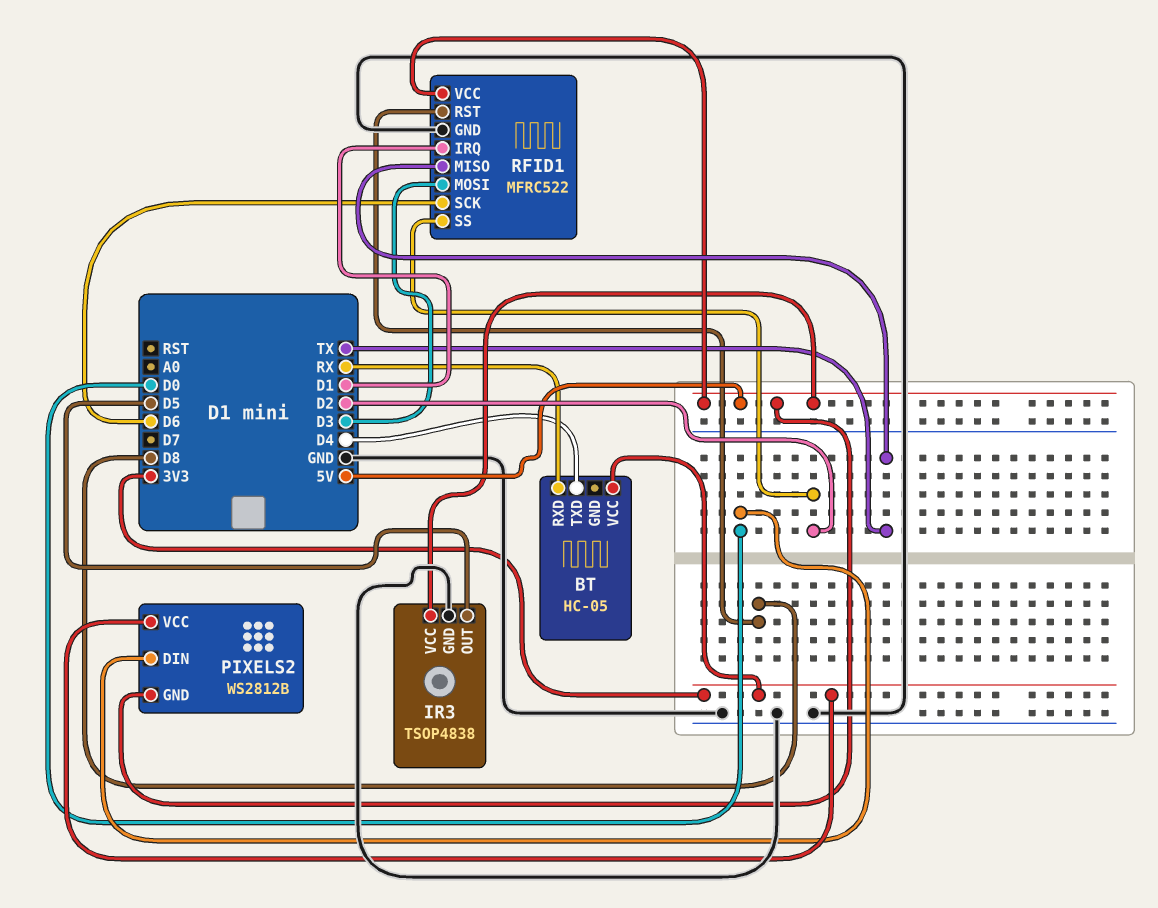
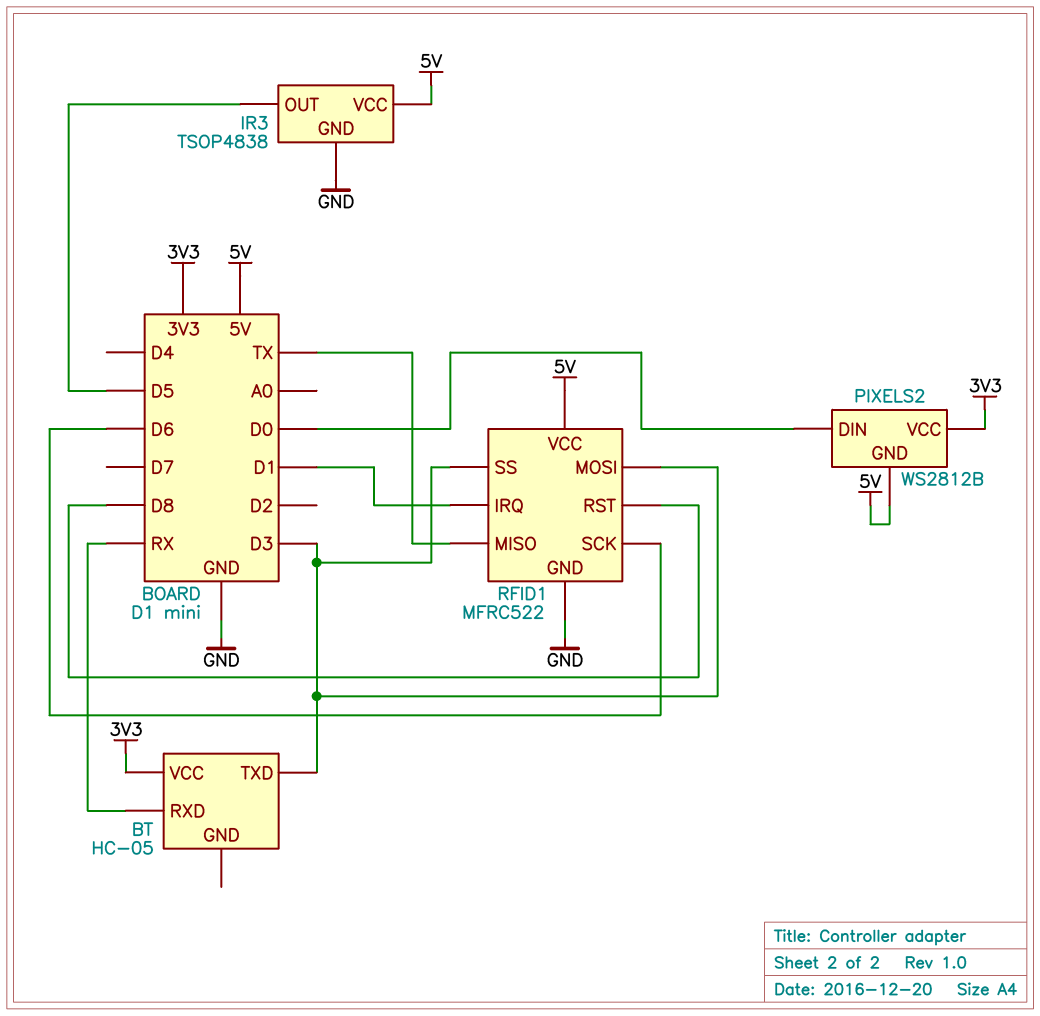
BT pin TXD: D4 -> D3
RFID1 pin SS: D2 -> D3

